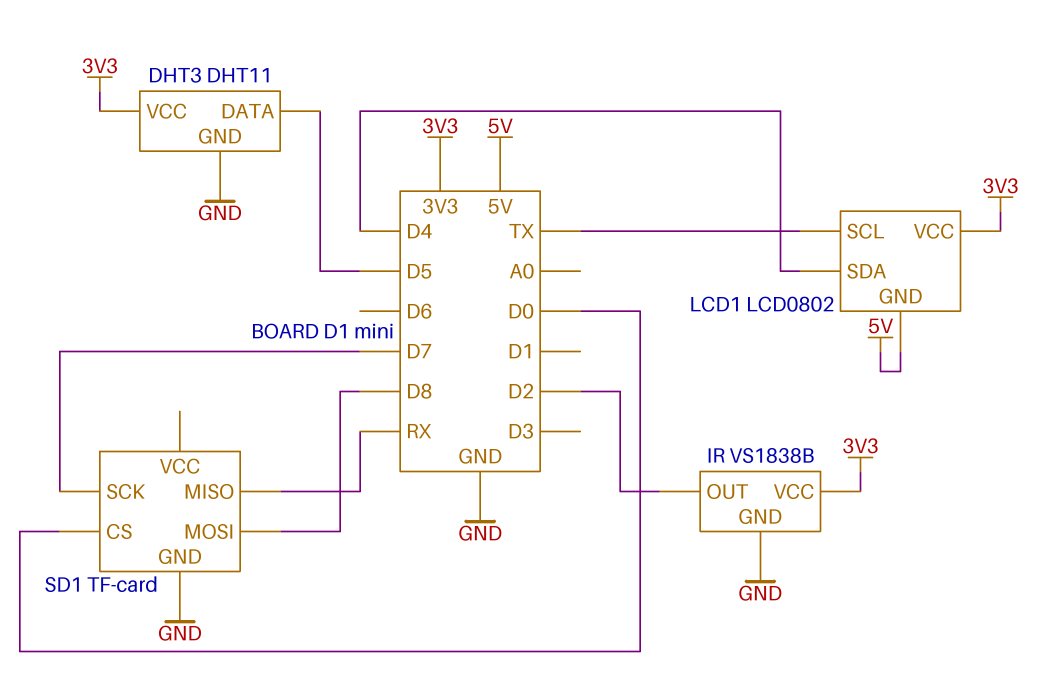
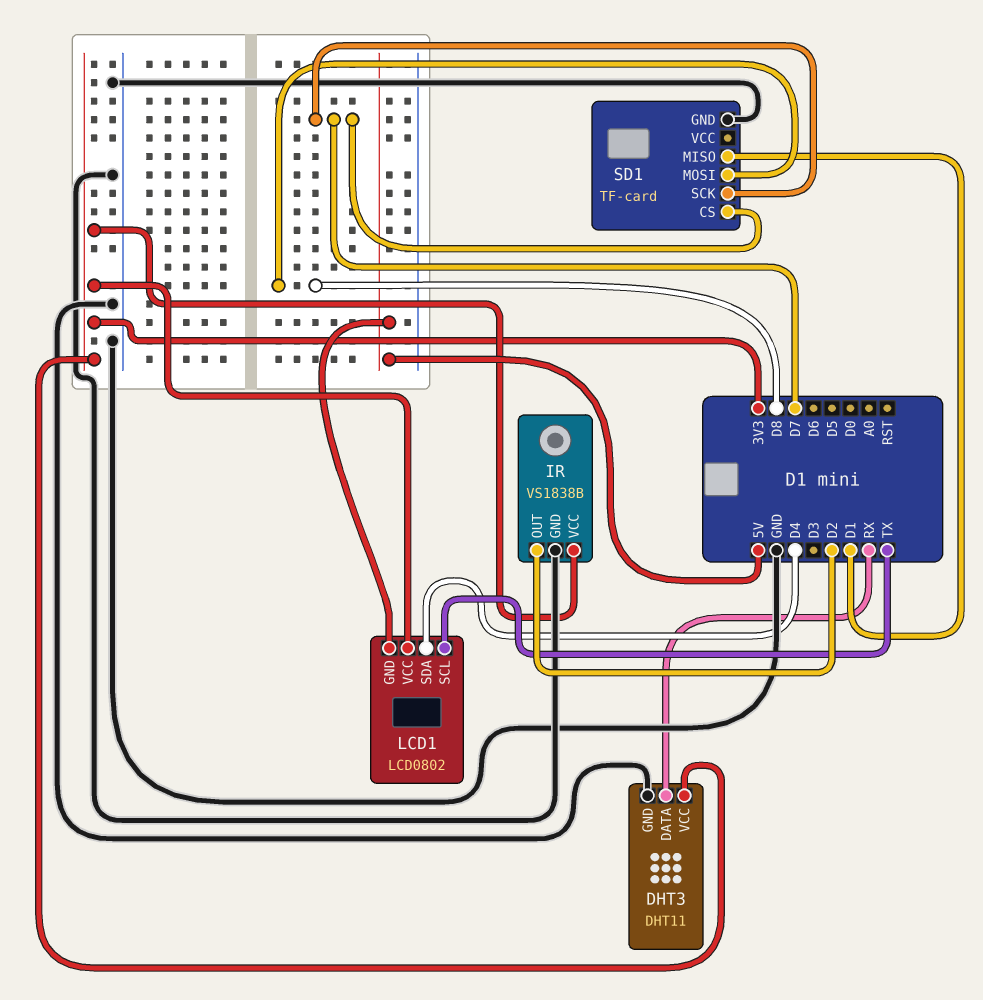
DHT3 pin DATA: D5 -> RX
SD1 pin CS: D0 -> D7
SD1 pin MISO: RX -> D1

